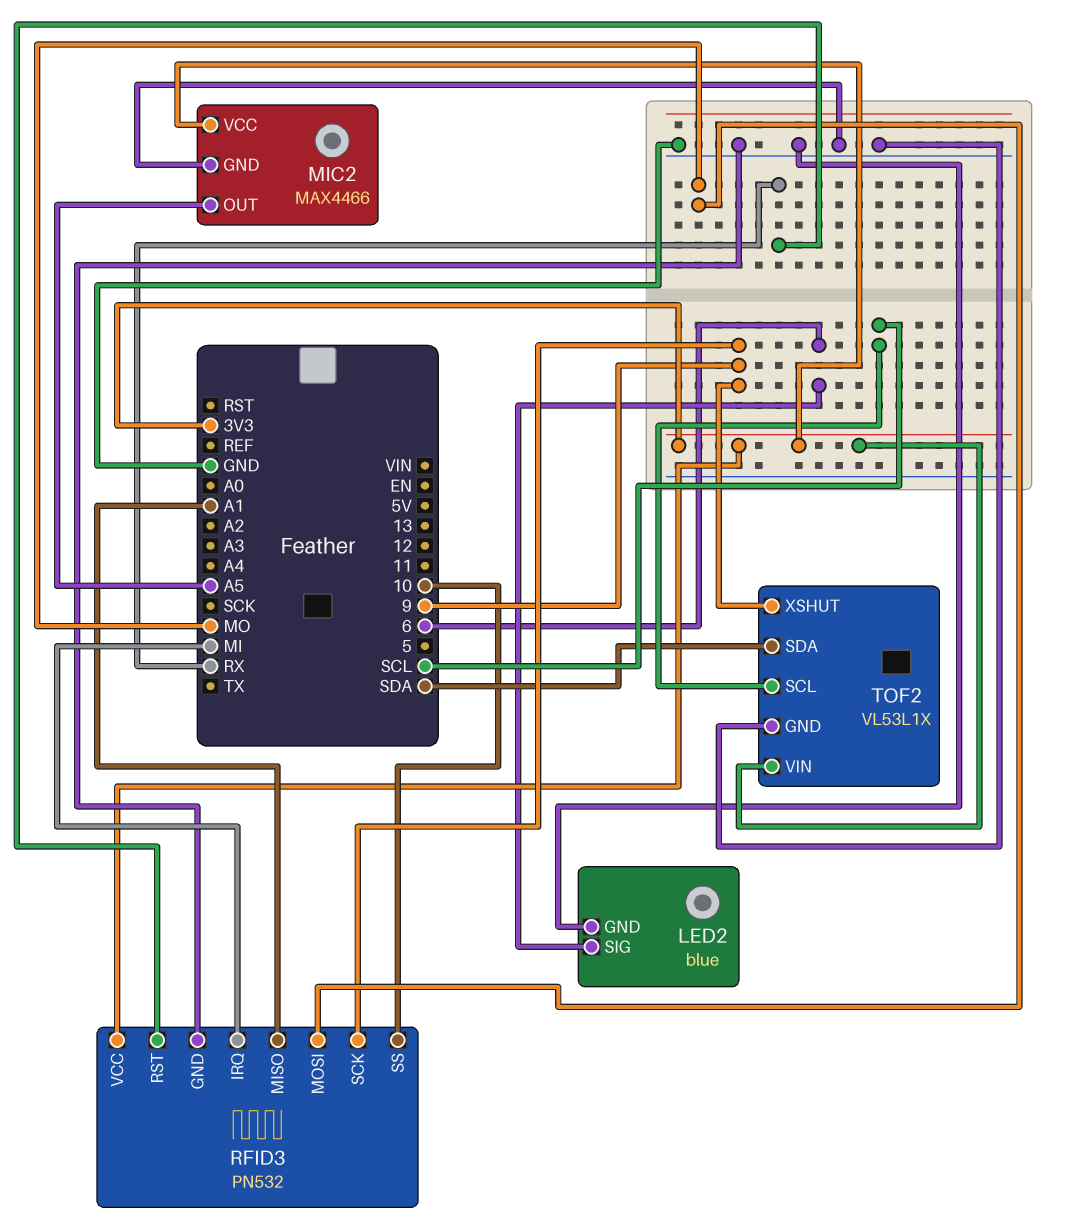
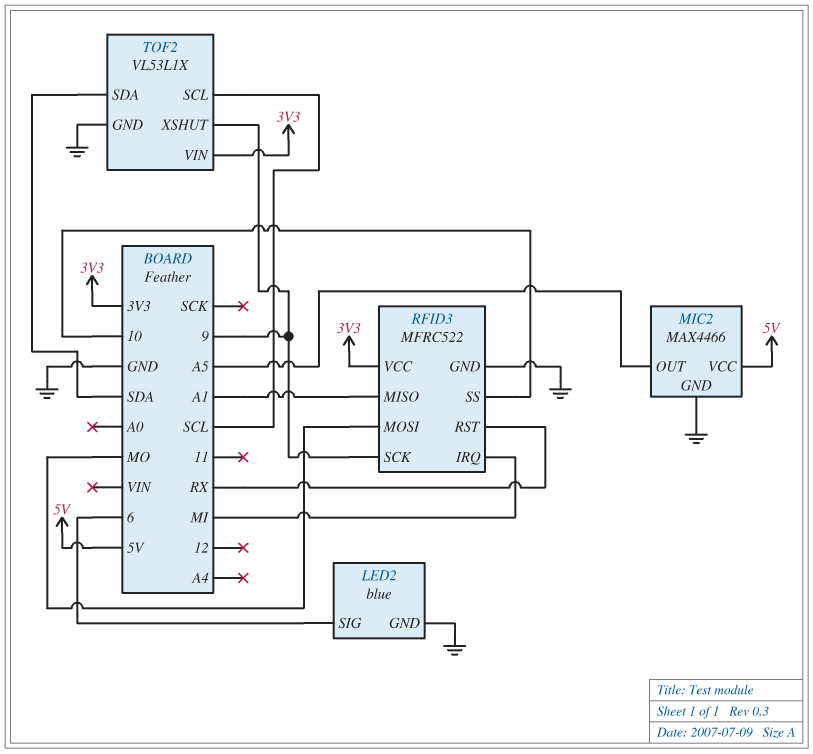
MIC2 pin VCC: 3V3 -> 5V
RFID3: PN532 -> MFRC522

